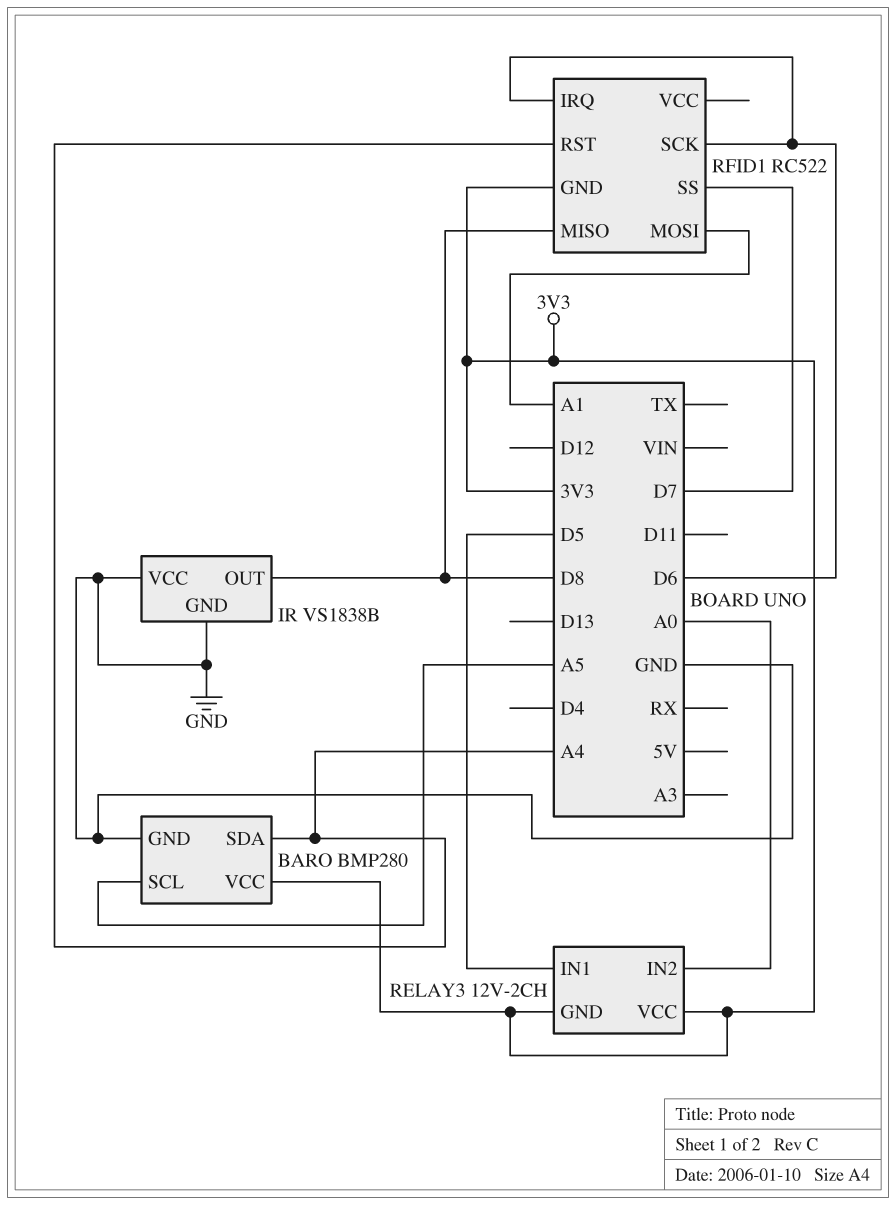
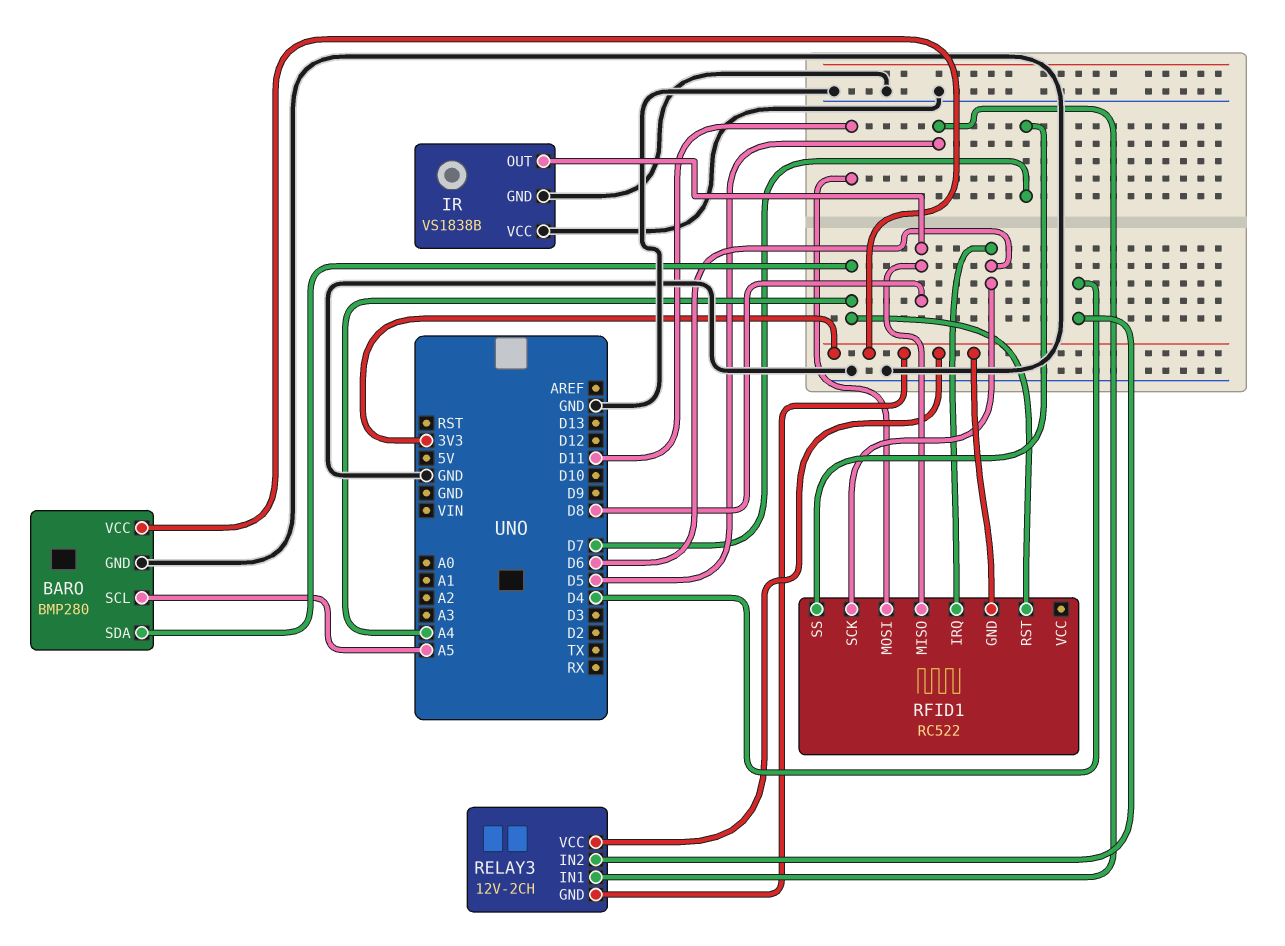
RELAY3 pin IN2: A0 -> D4
RFID1 pin MOSI: A1 -> D11

